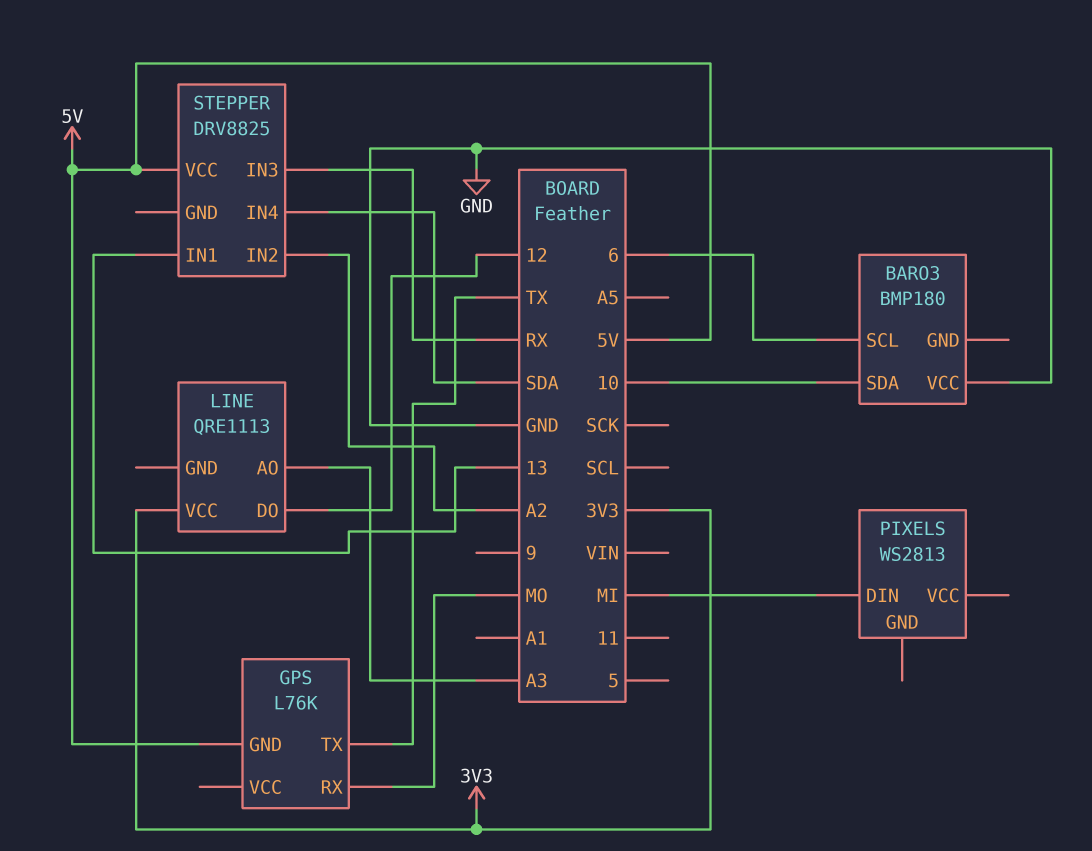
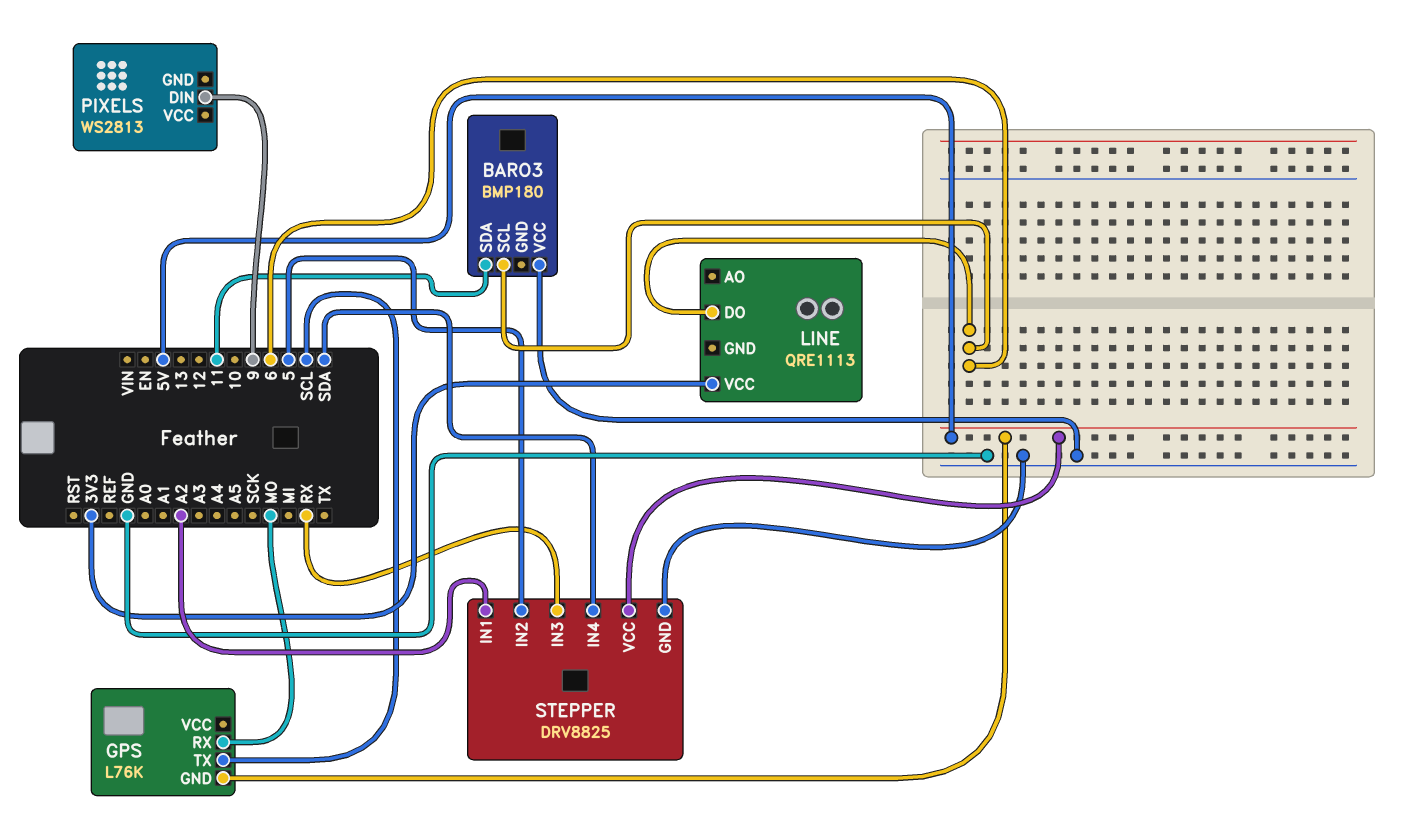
BARO3 pin SDA: 10 -> 11
GPS pin TX: TX -> SCL
LINE pin AO: A3 -> none
LINE pin DO: 12 -> 6
PIXELS pin DIN: MI -> 9
STEPPER pin GND: none -> GND
STEPPER pin IN1: 13 -> A2
STEPPER pin IN2: A2 -> 5

